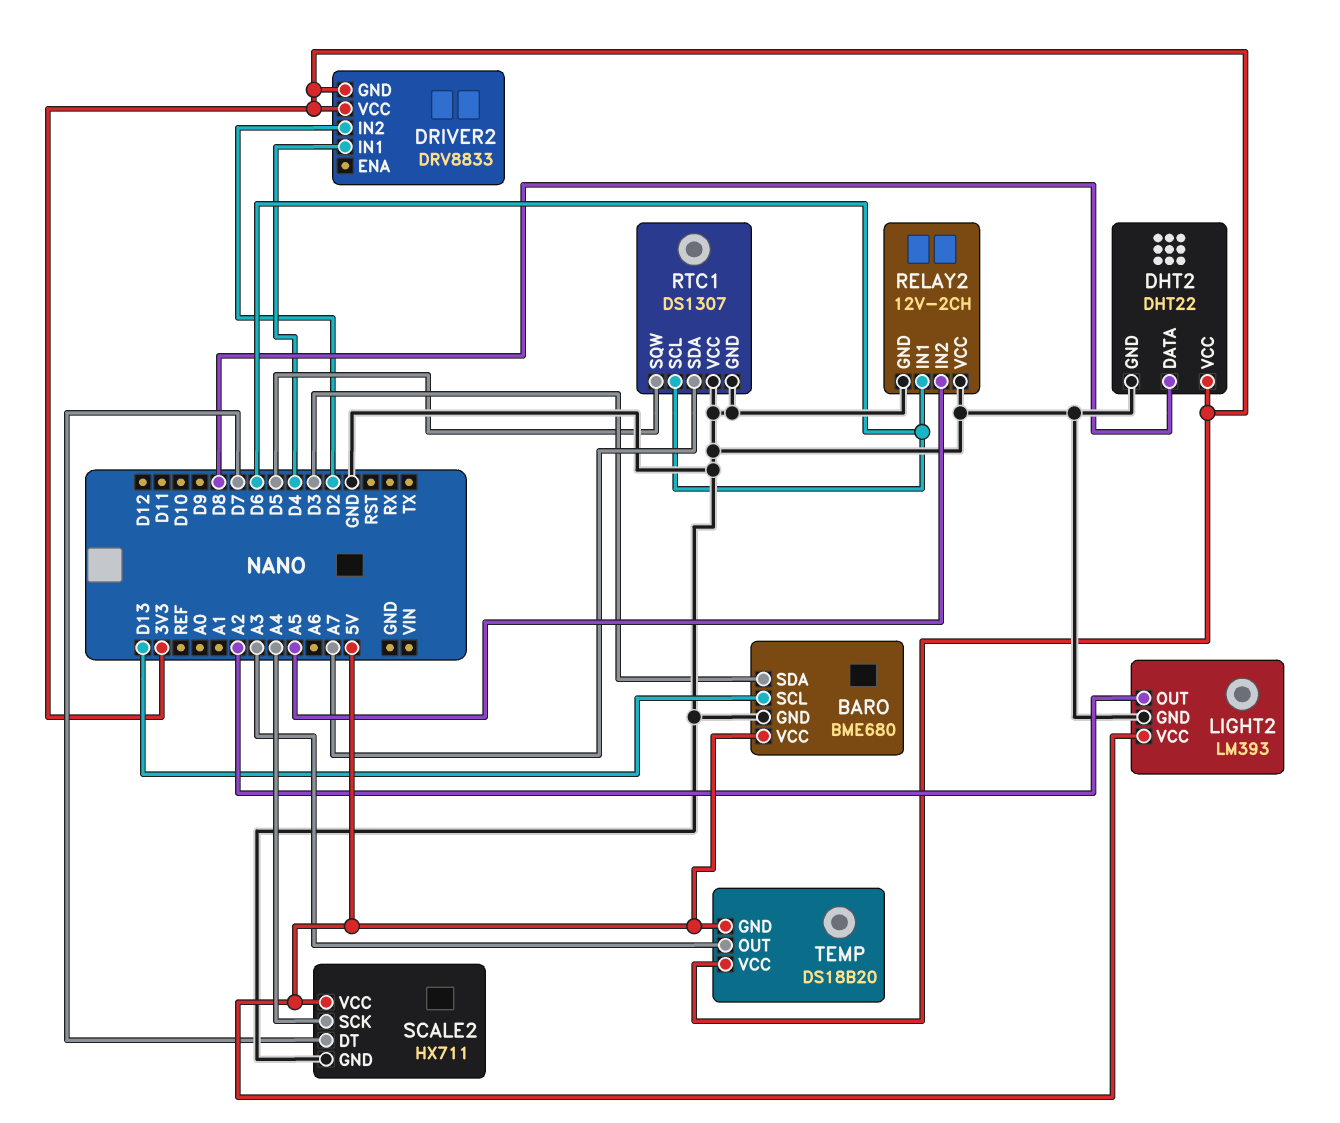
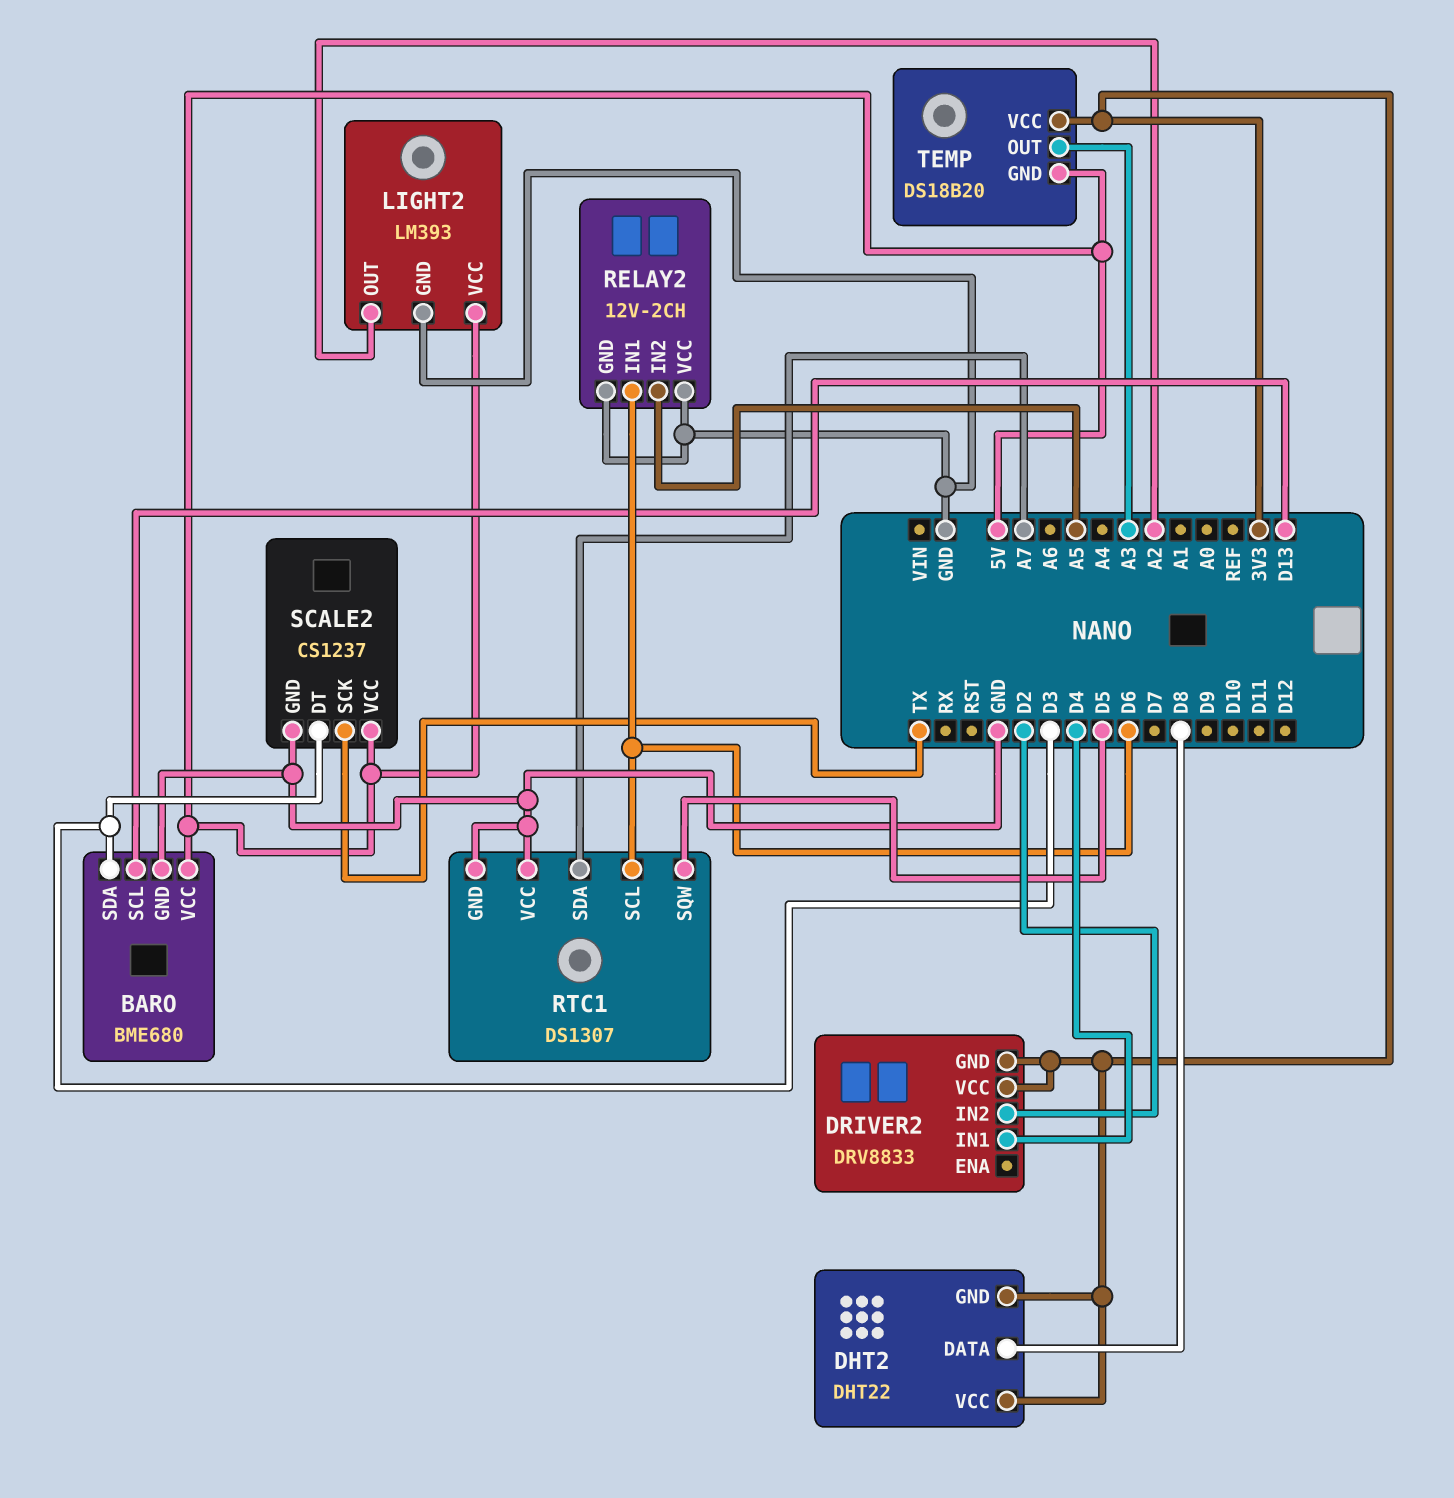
DHT2 pin GND: GND -> 3V3
SCALE2: HX711 -> CS1237
SCALE2 pin DT: D7 -> D3
SCALE2 pin SCK: A4 -> TX

